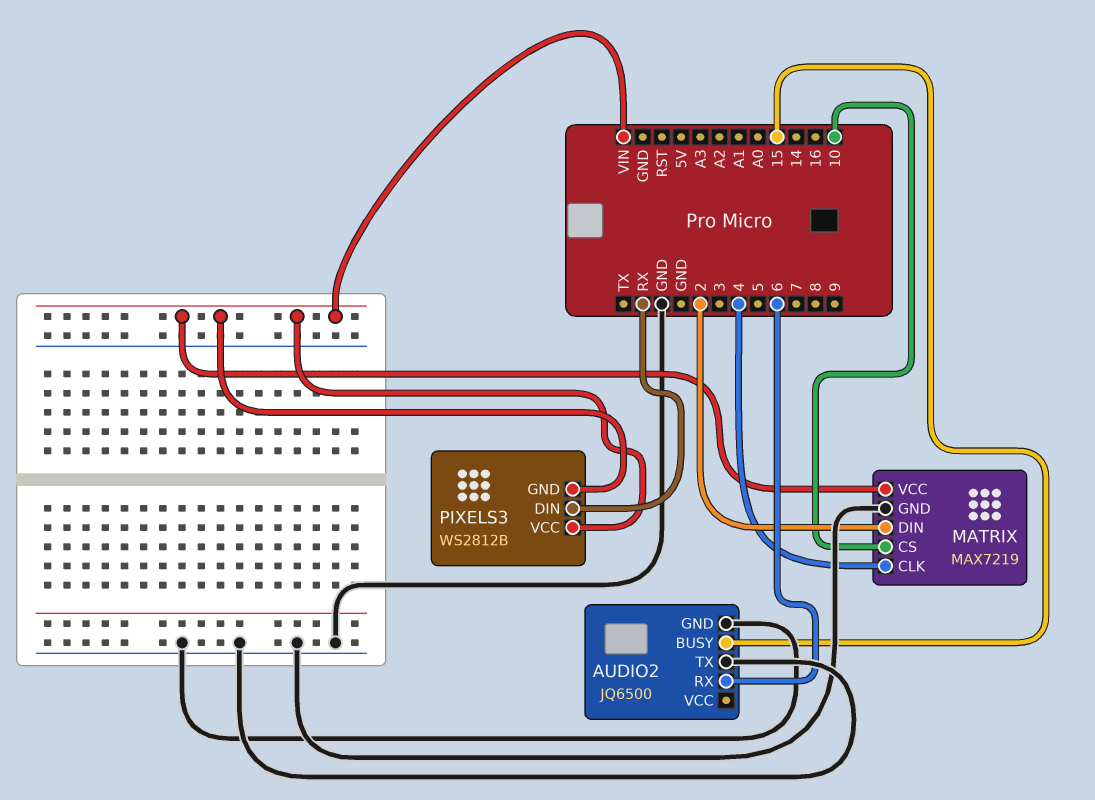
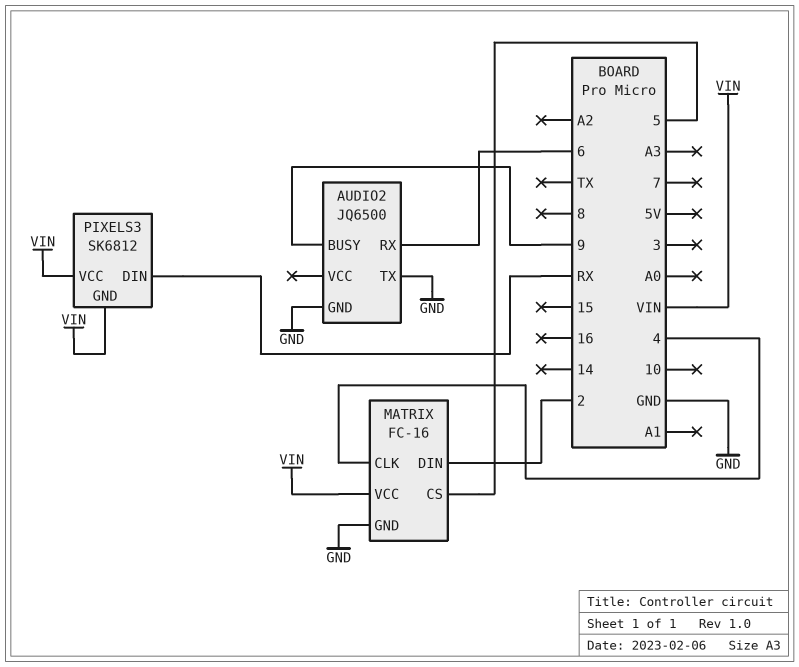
AUDIO2 pin BUSY: 15 -> 9
MATRIX: MAX7219 -> FC-16
MATRIX pin CS: 10 -> 5
PIXELS3: WS2812B -> SK6812

